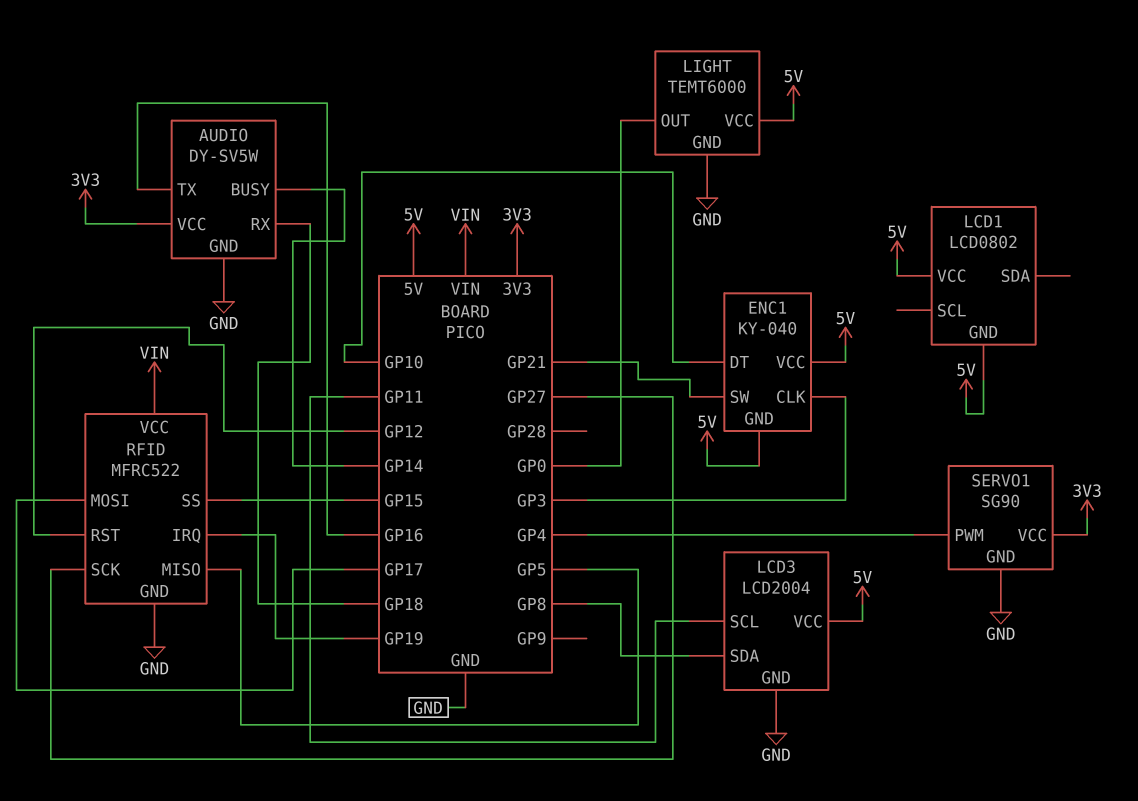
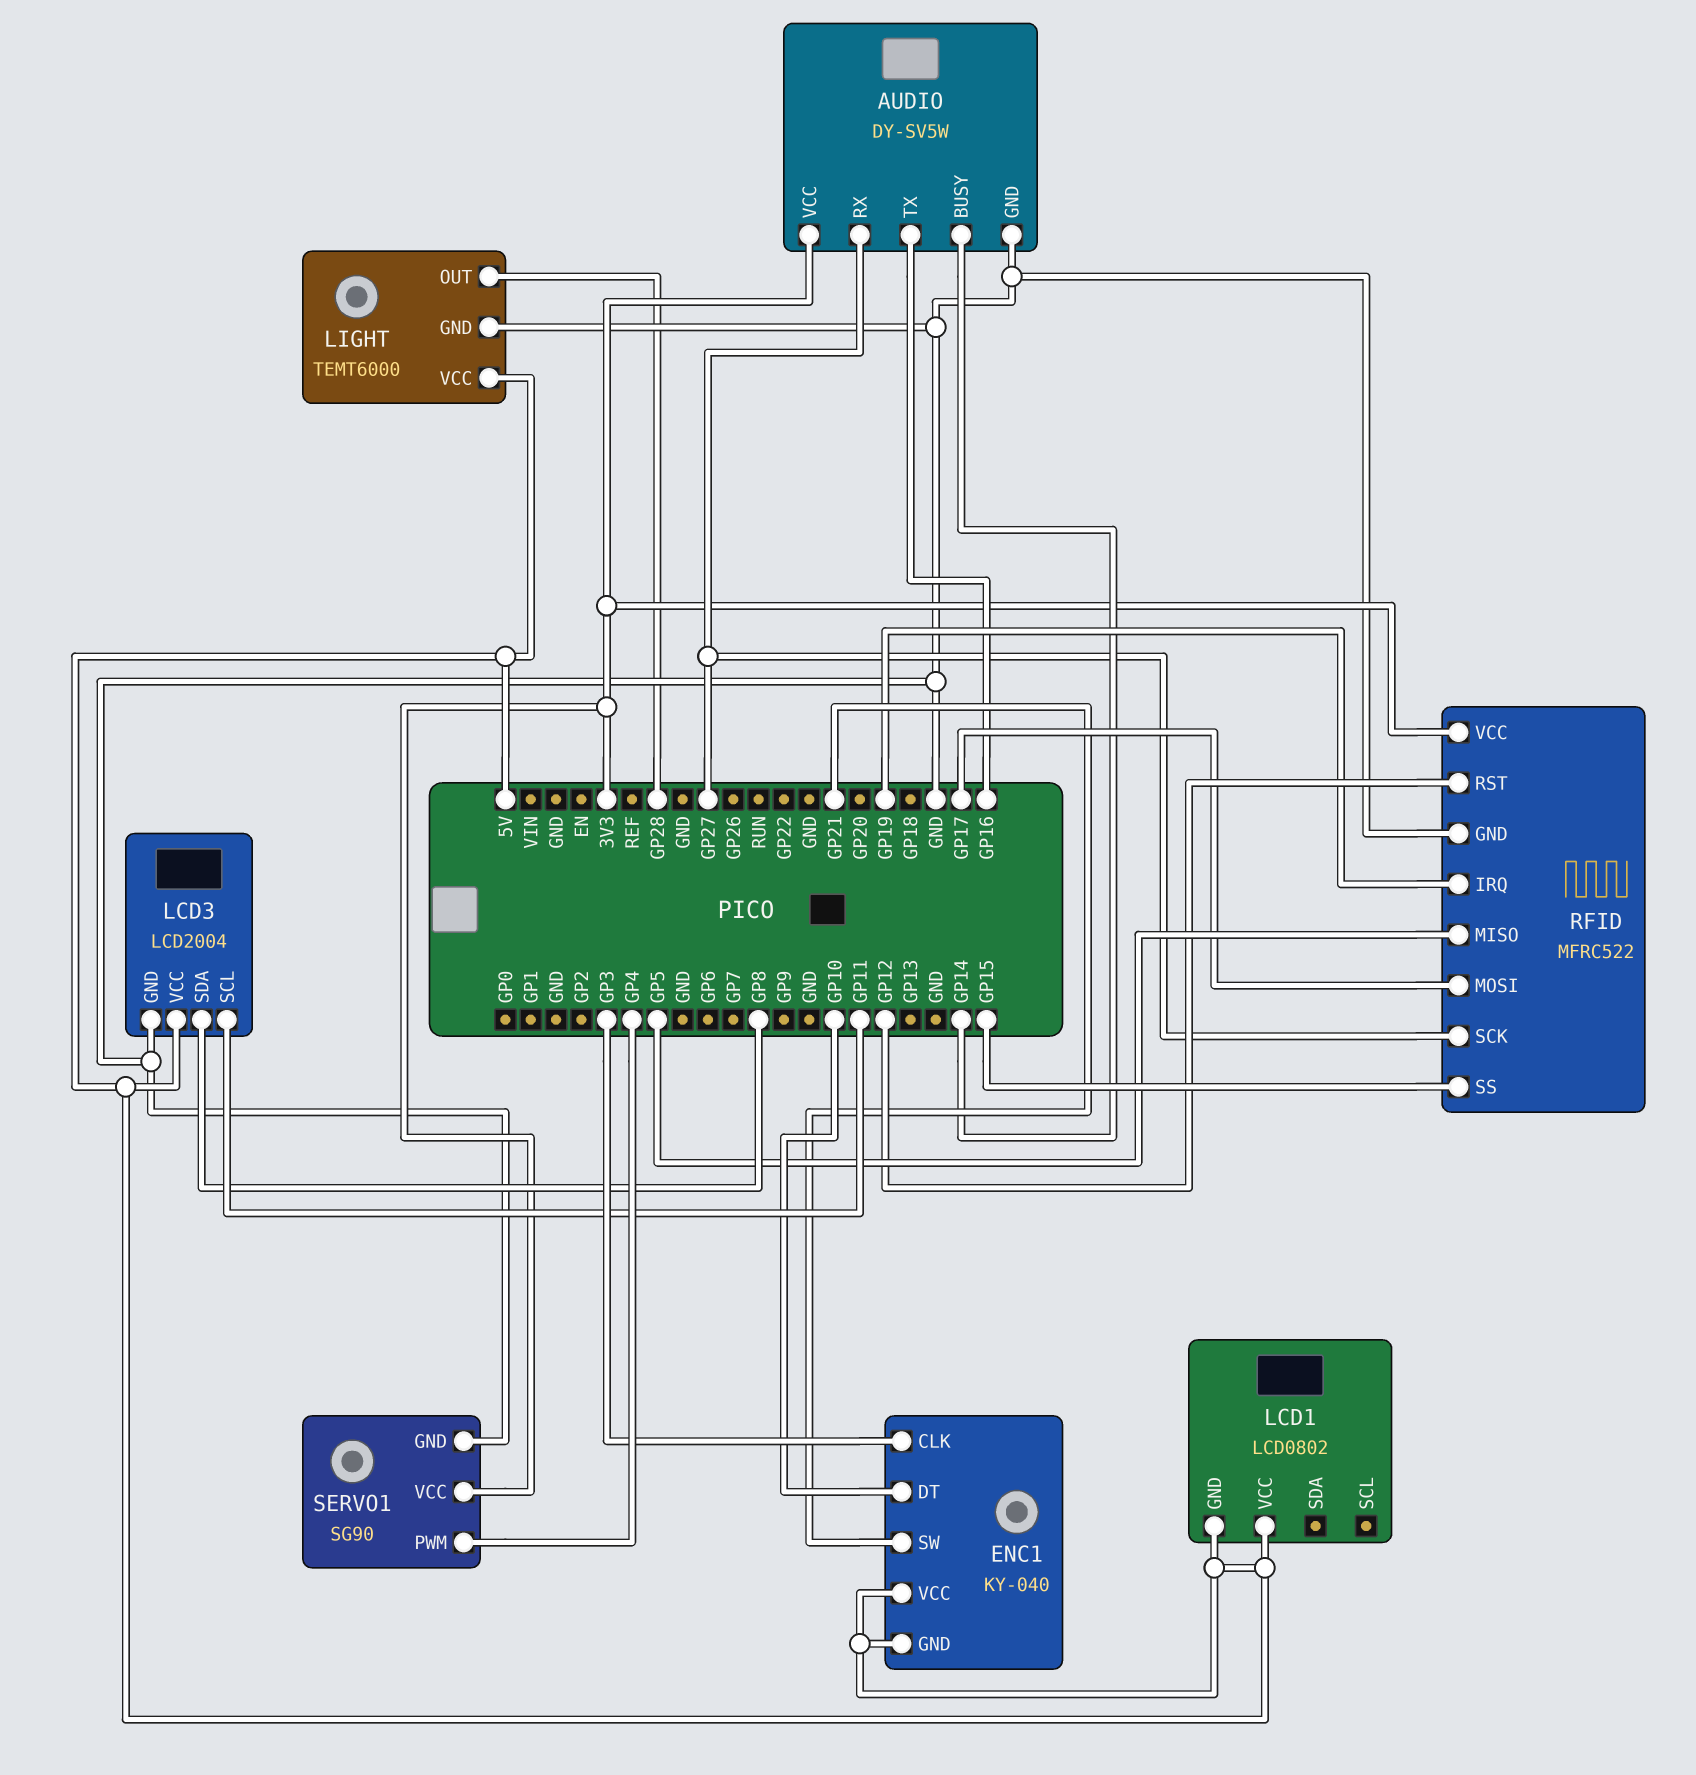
AUDIO pin RX: GP18 -> GP27
LIGHT pin OUT: GP0 -> GP28
RFID pin VCC: VIN -> 3V3

